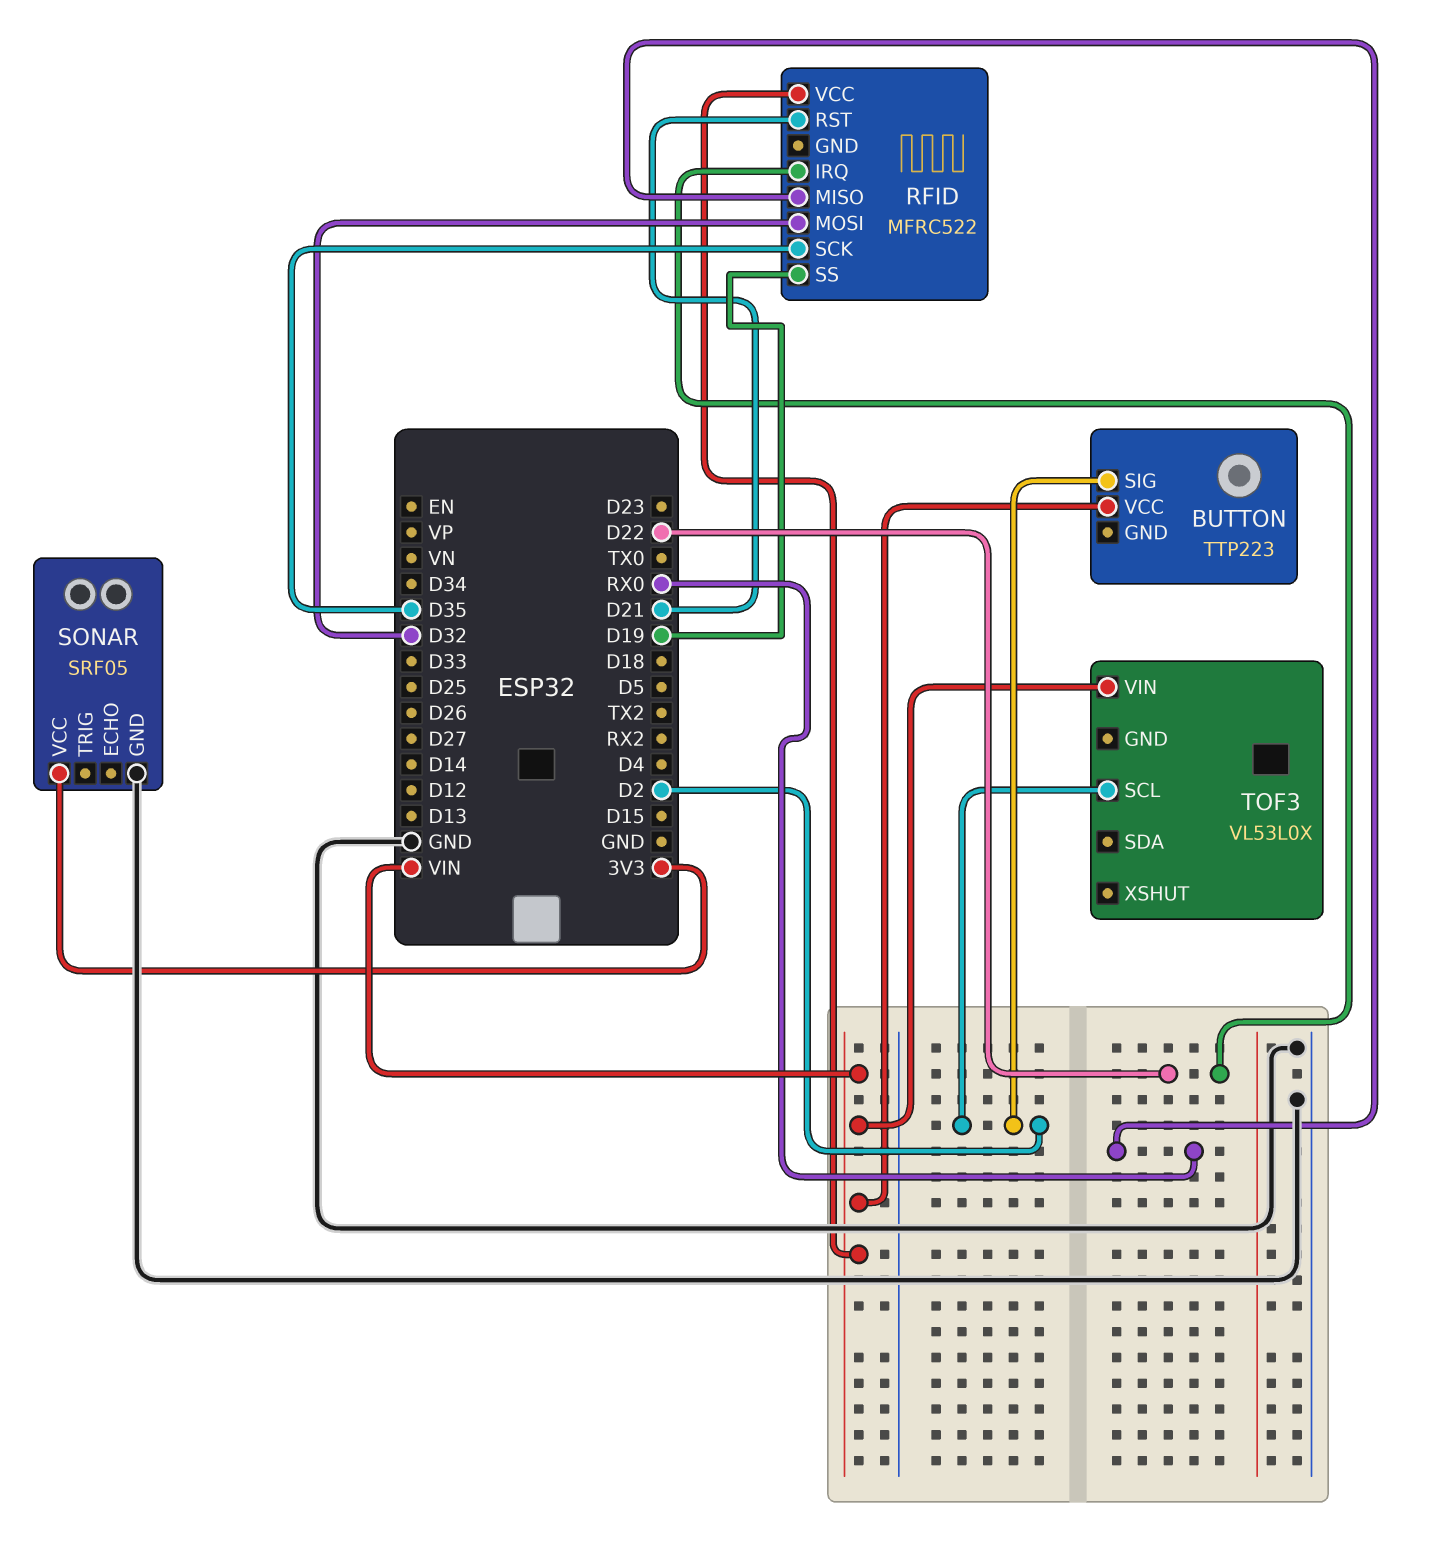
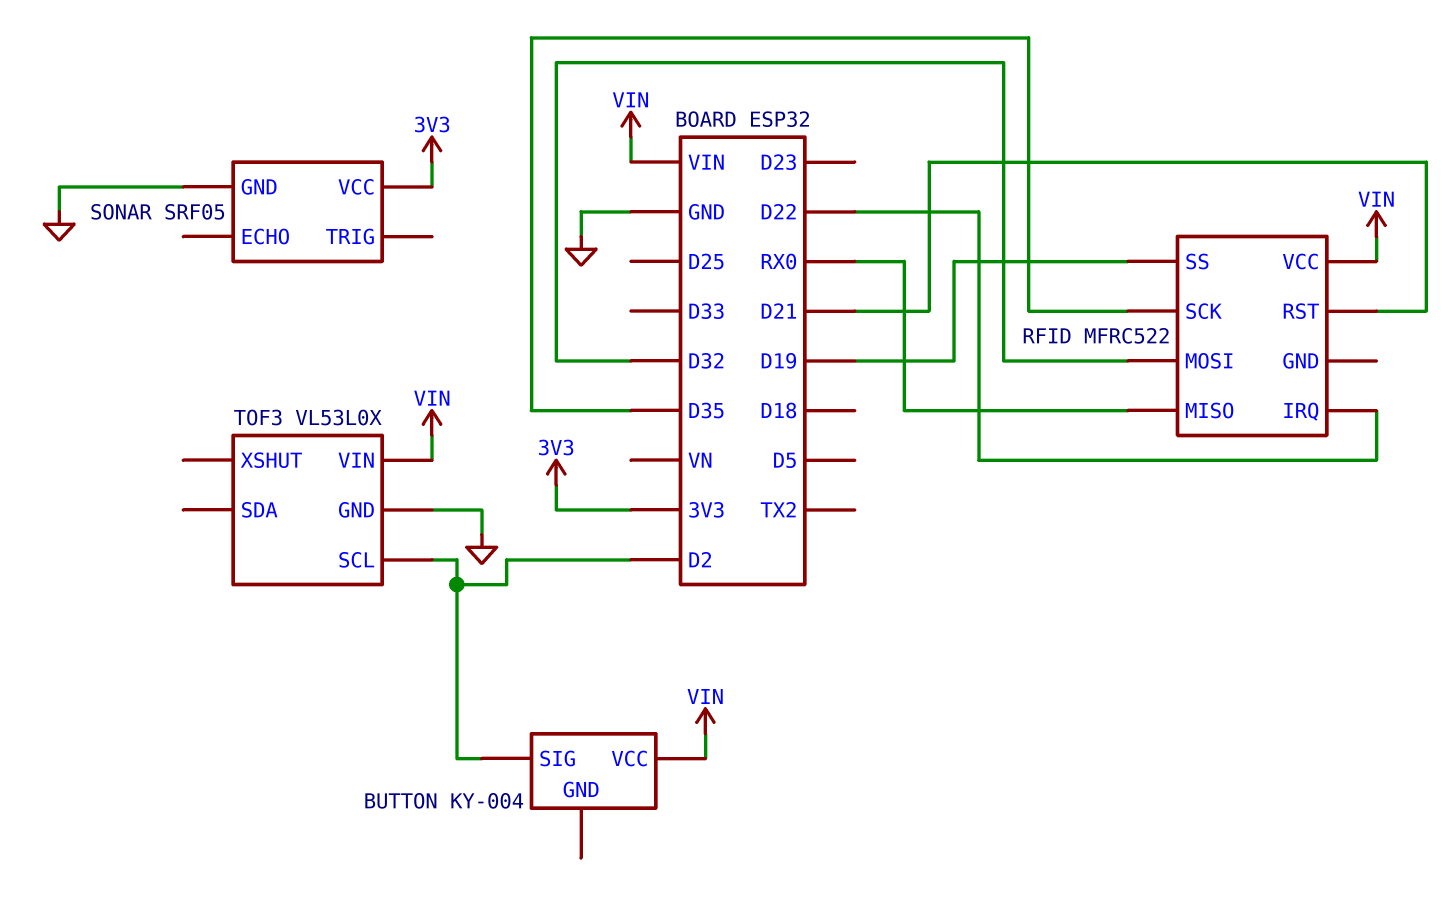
BUTTON: TTP223 -> KY-004
TOF3 pin GND: none -> GND

